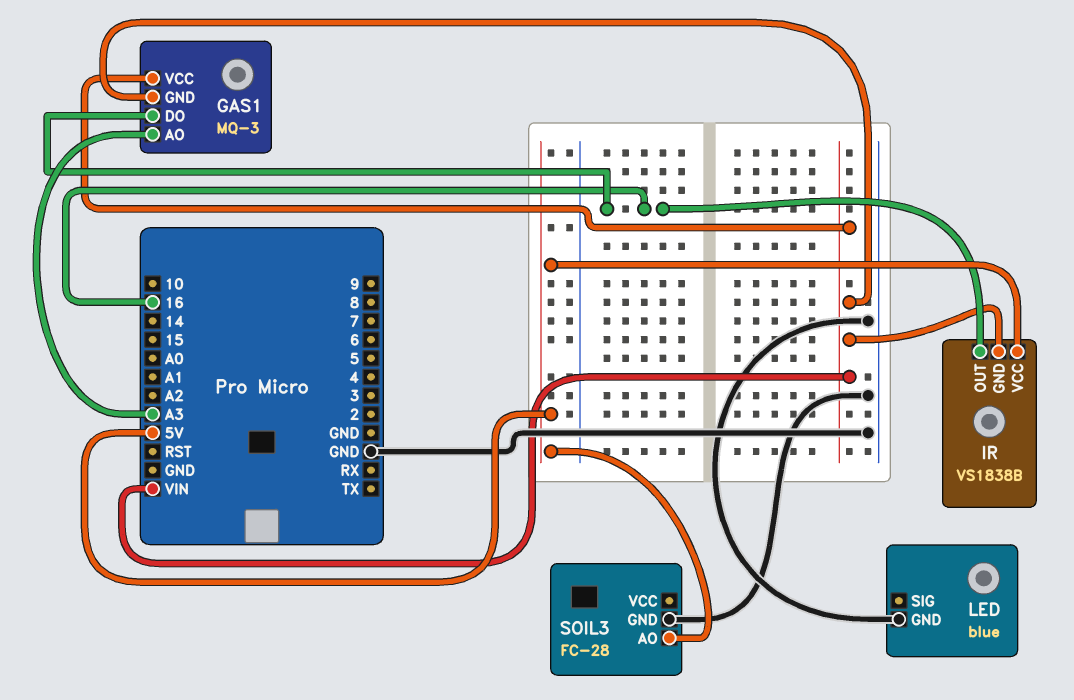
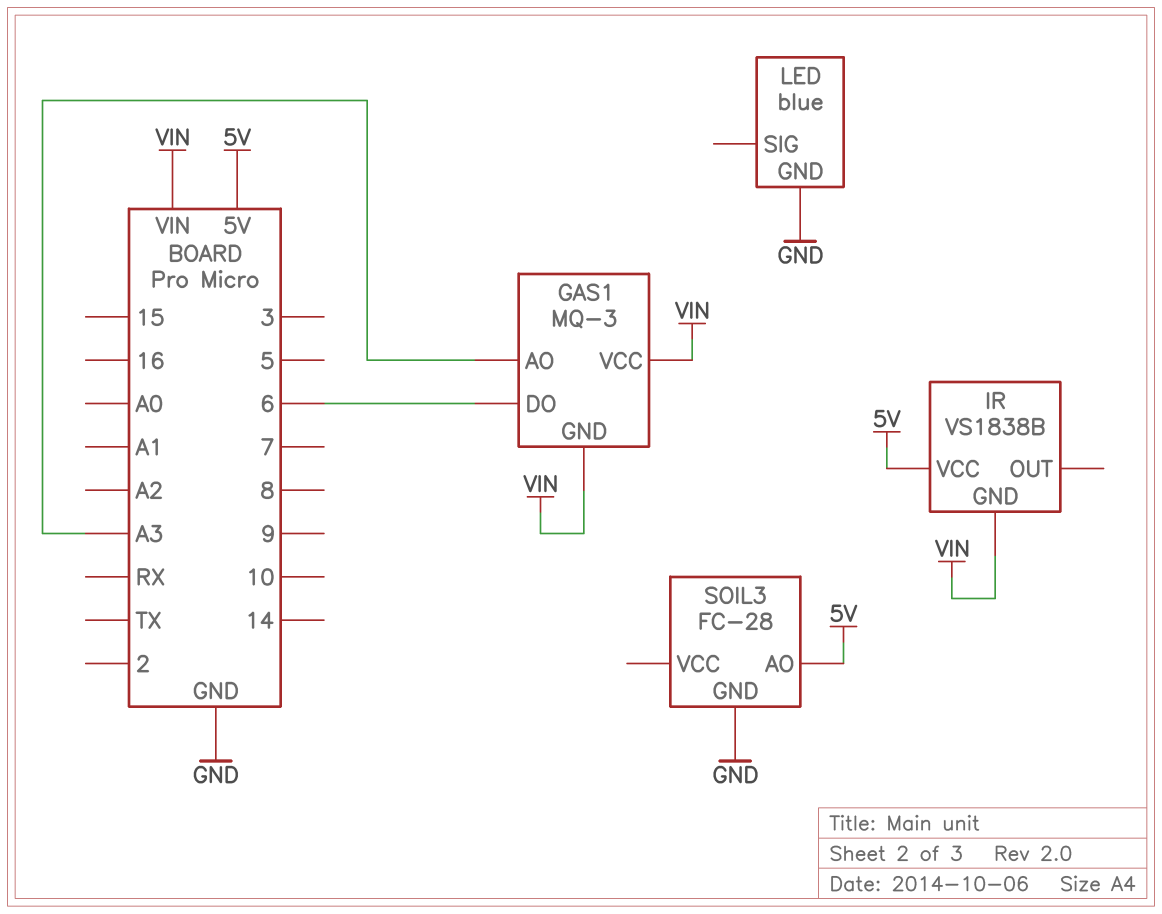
GAS1 pin DO: 16 -> 6
IR pin OUT: 16 -> none

